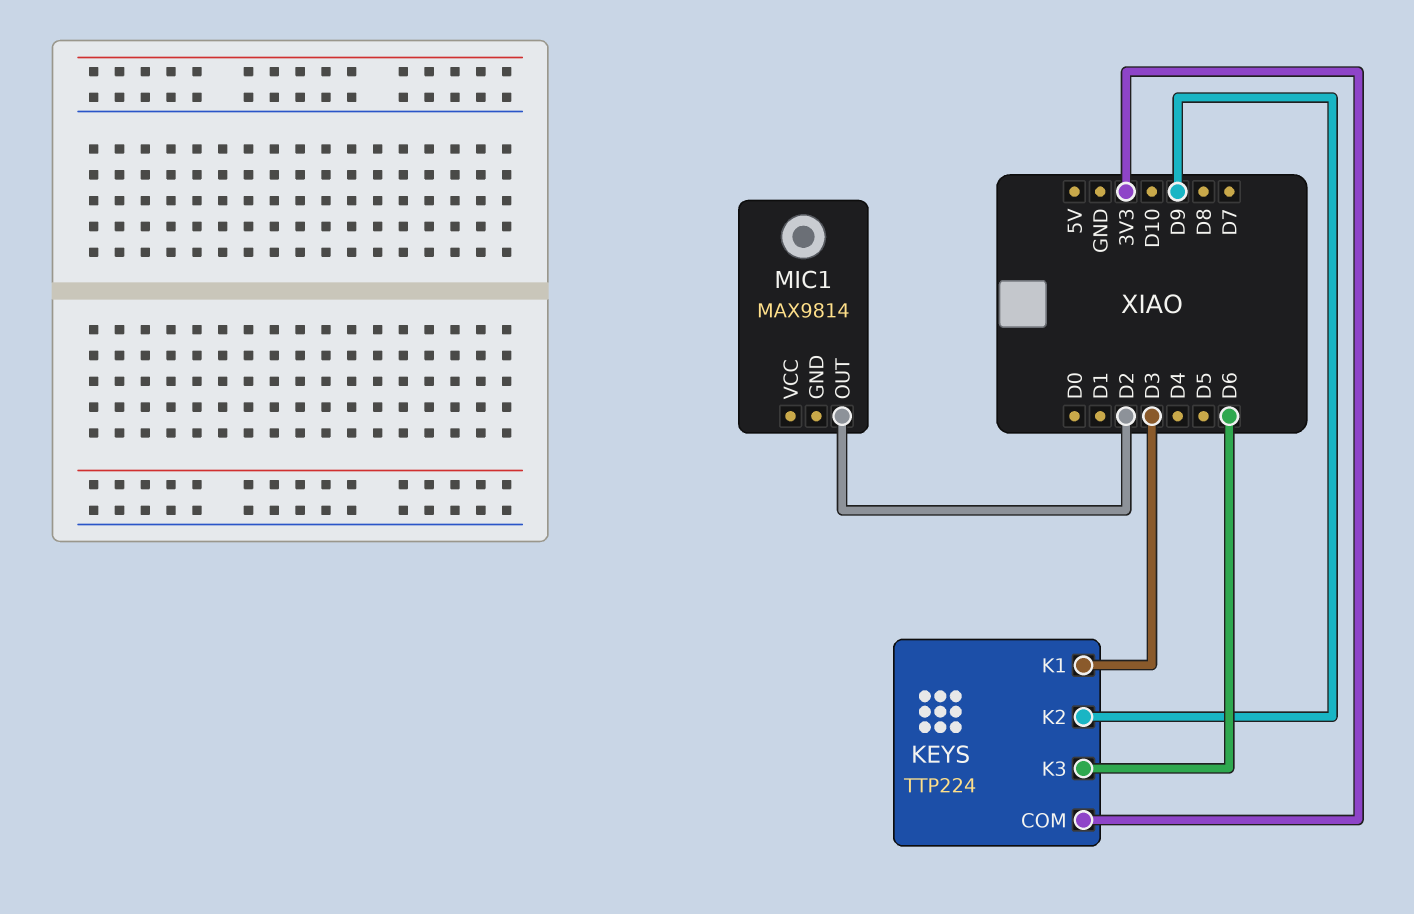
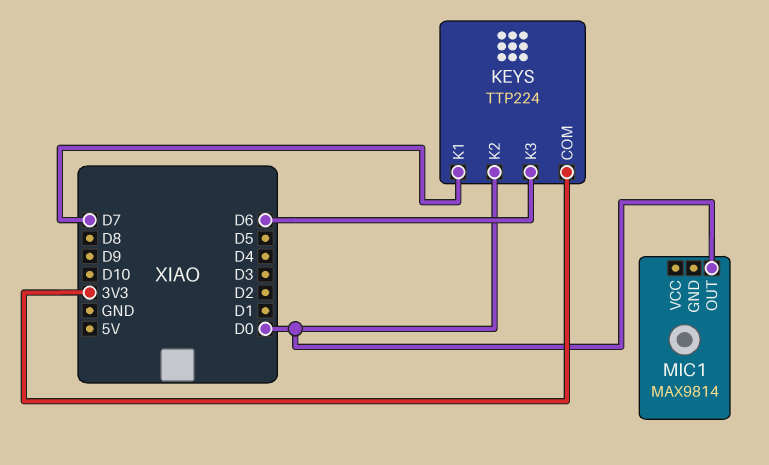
KEYS pin K1: D3 -> D7
KEYS pin K2: D9 -> D0
MIC1 pin OUT: D2 -> D0

